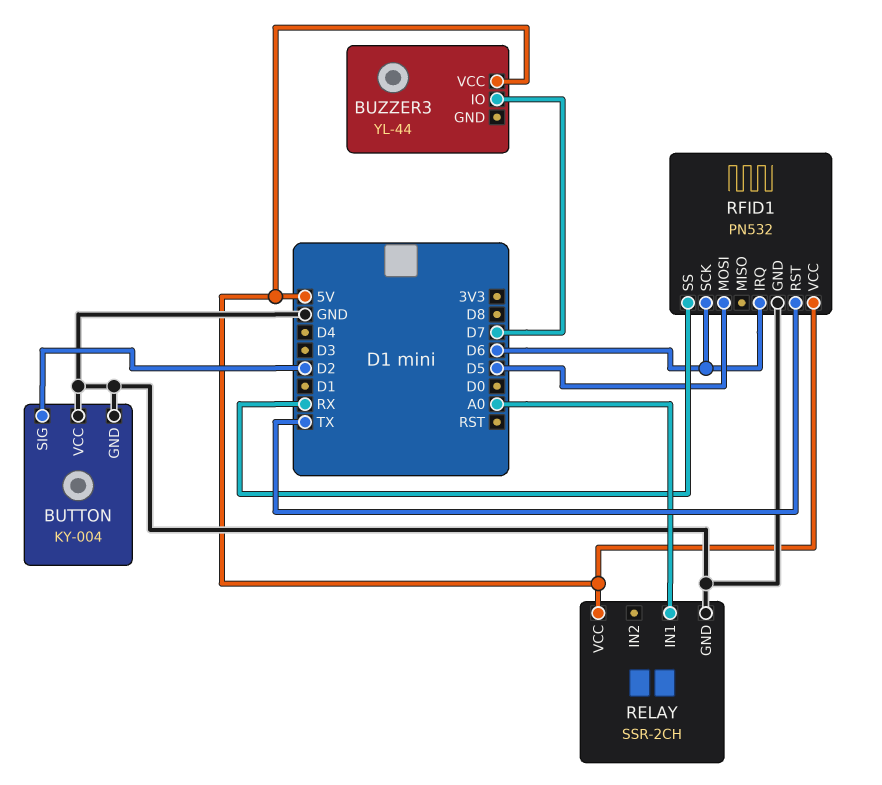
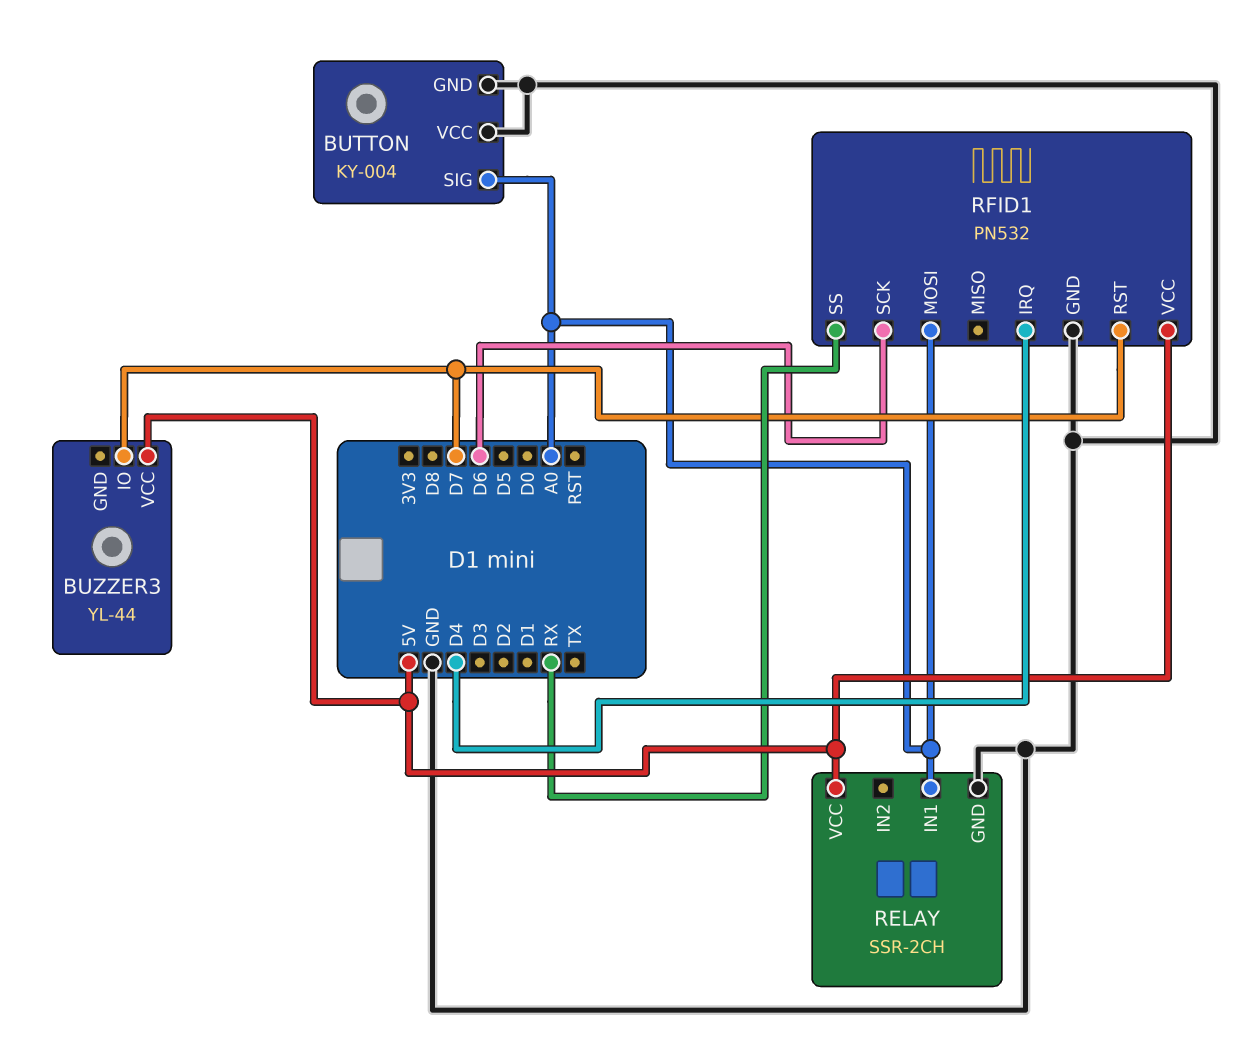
BUTTON pin SIG: D2 -> A0
RFID1 pin IRQ: D6 -> D4
RFID1 pin MOSI: D5 -> A0
RFID1 pin RST: TX -> D7

